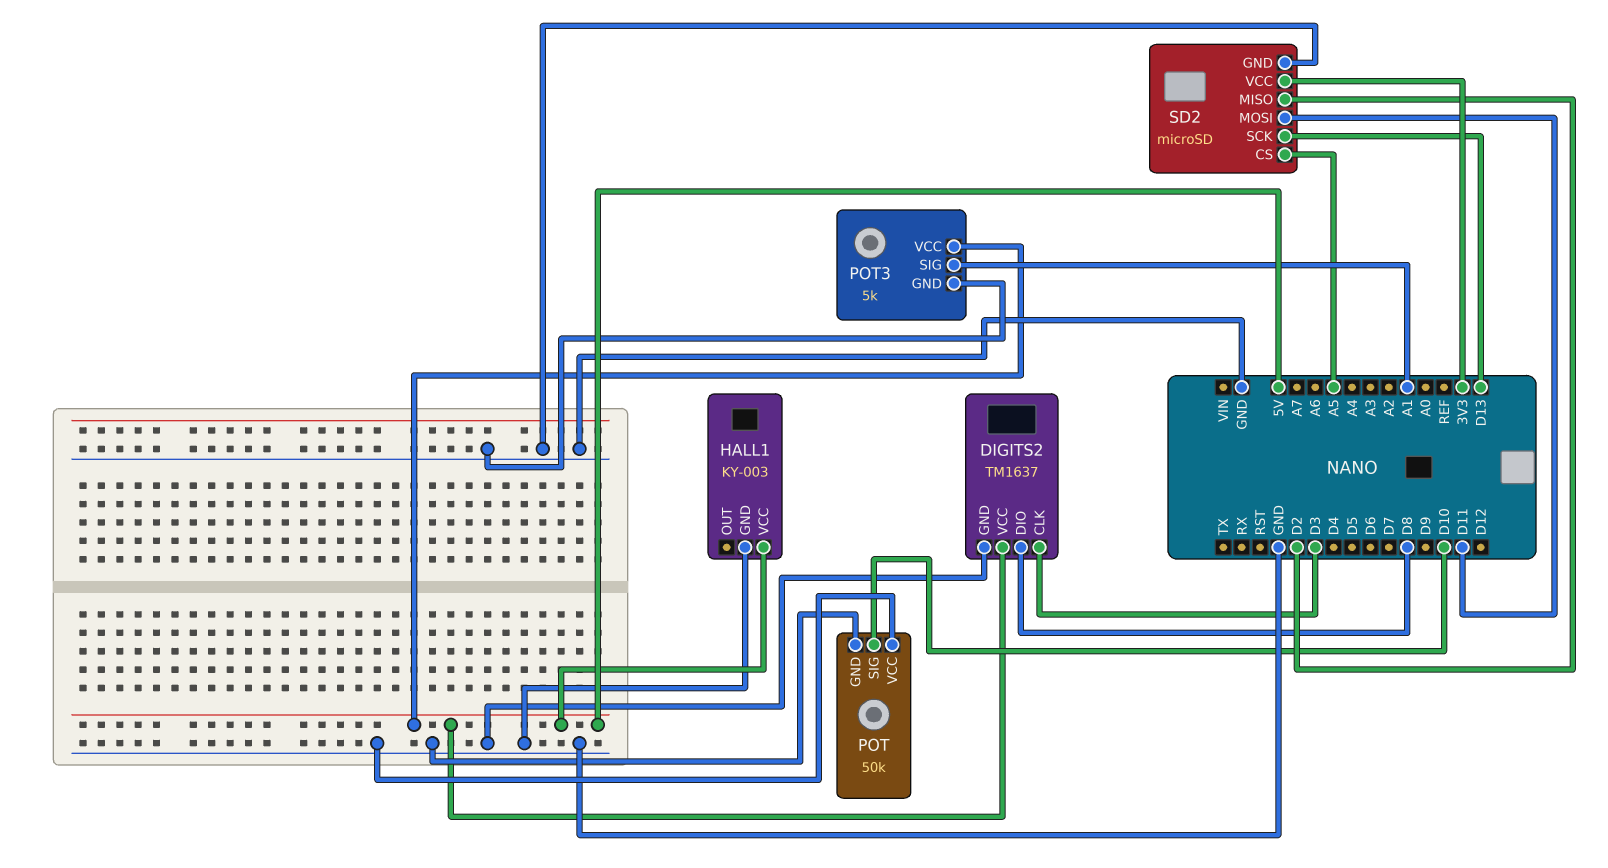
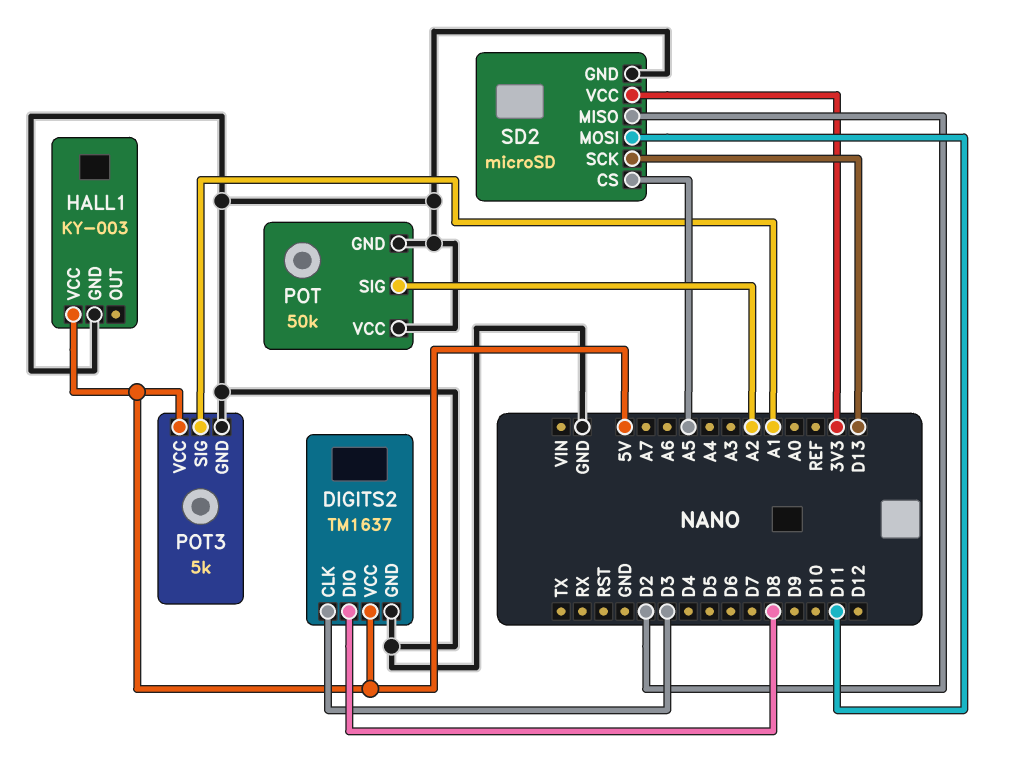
POT pin SIG: D10 -> A2

